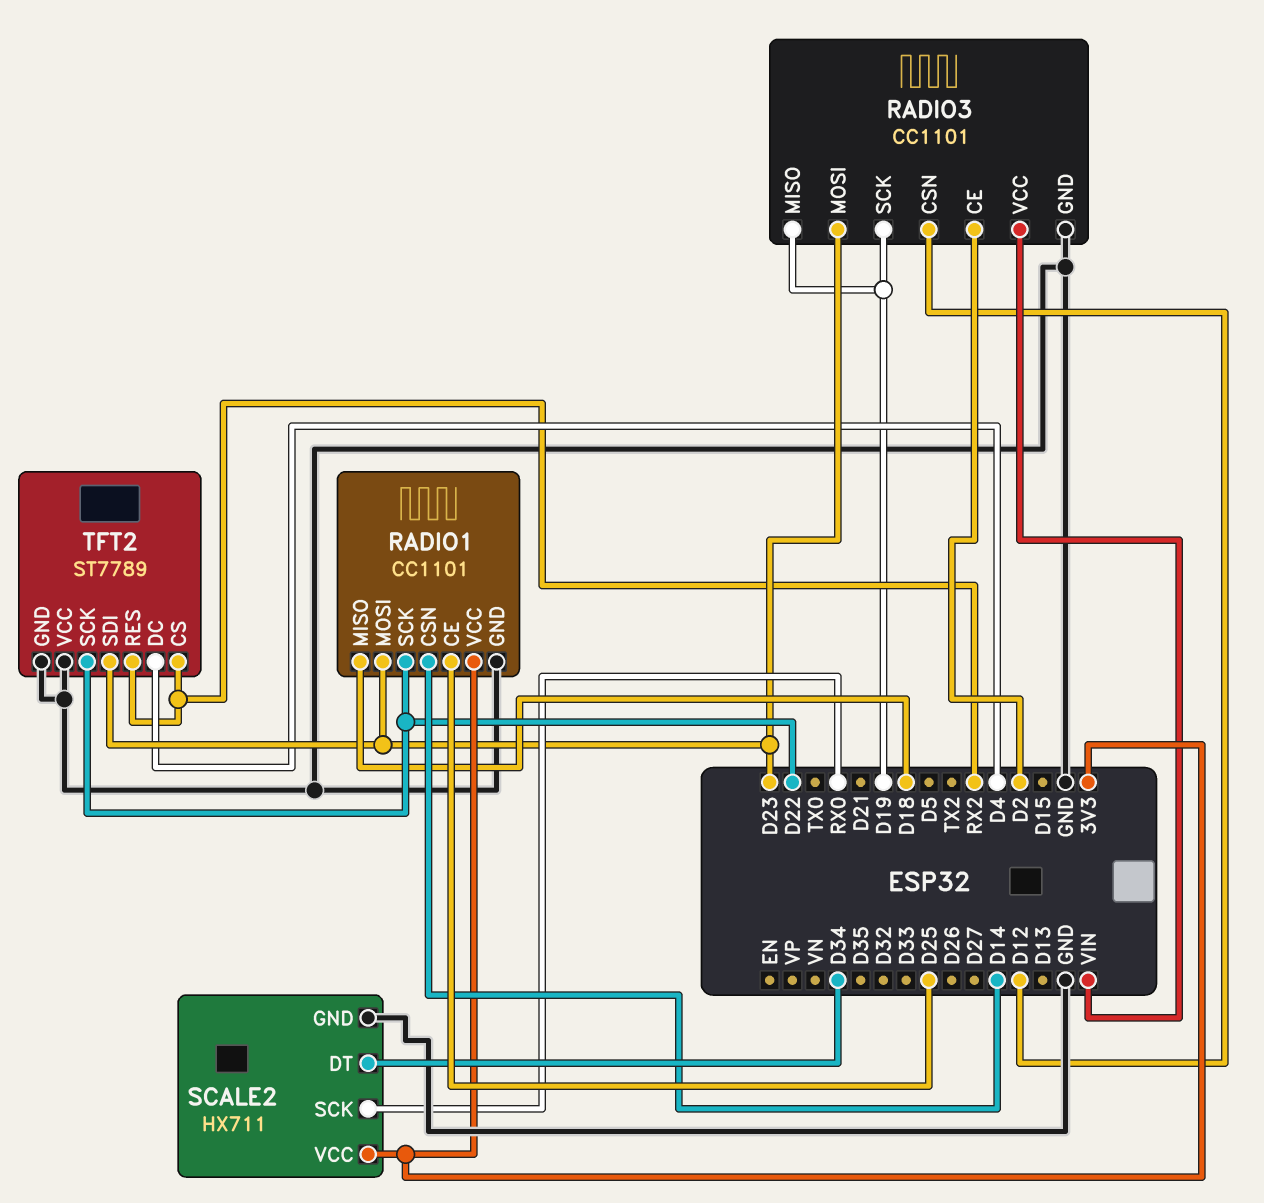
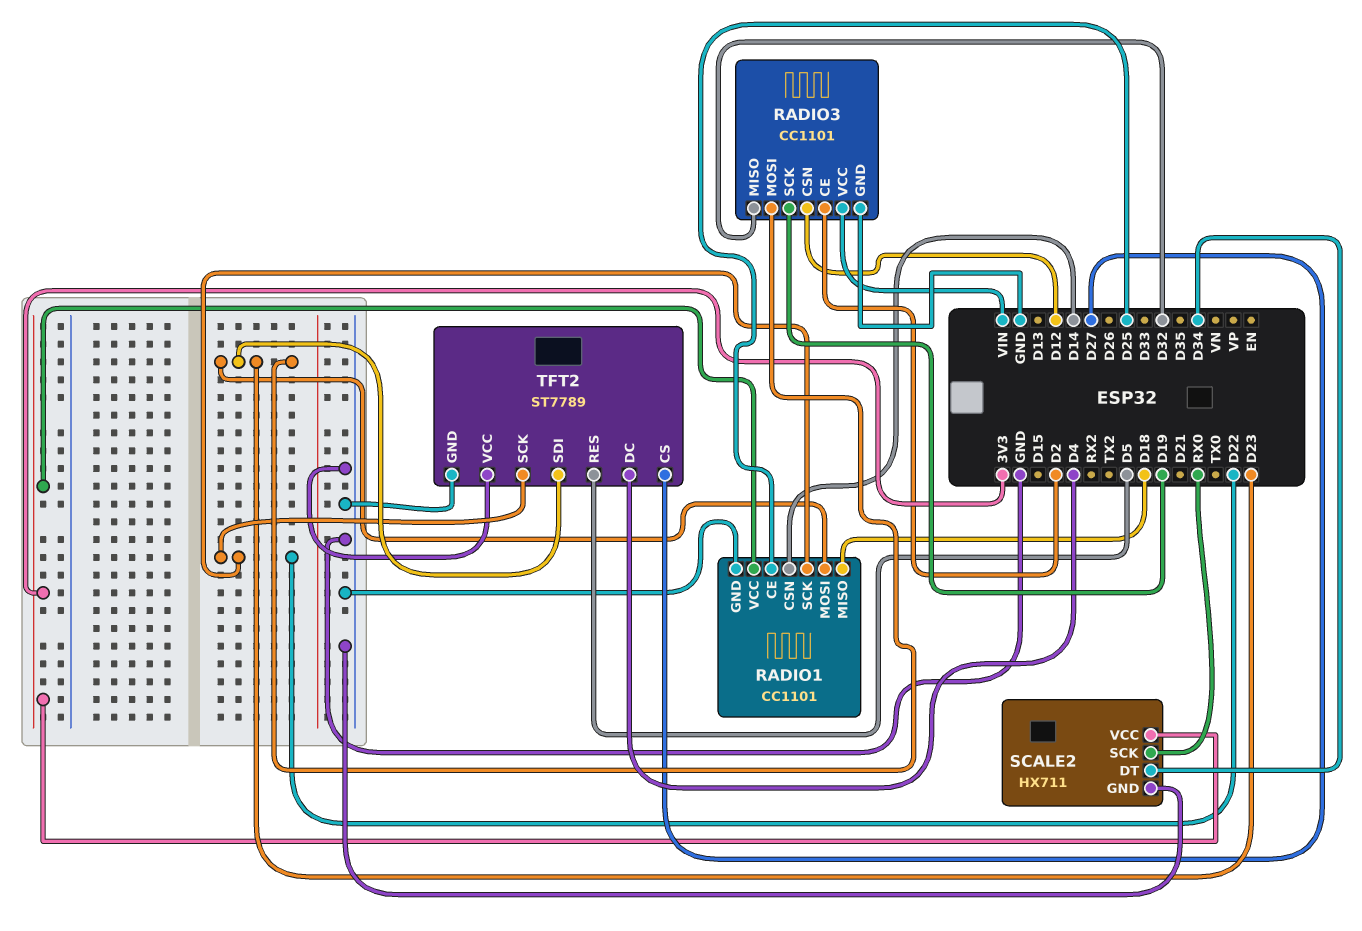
RADIO3 pin MISO: D19 -> D32
TFT2 pin CS: RX2 -> D27
TFT2 pin RES: RX2 -> D5

